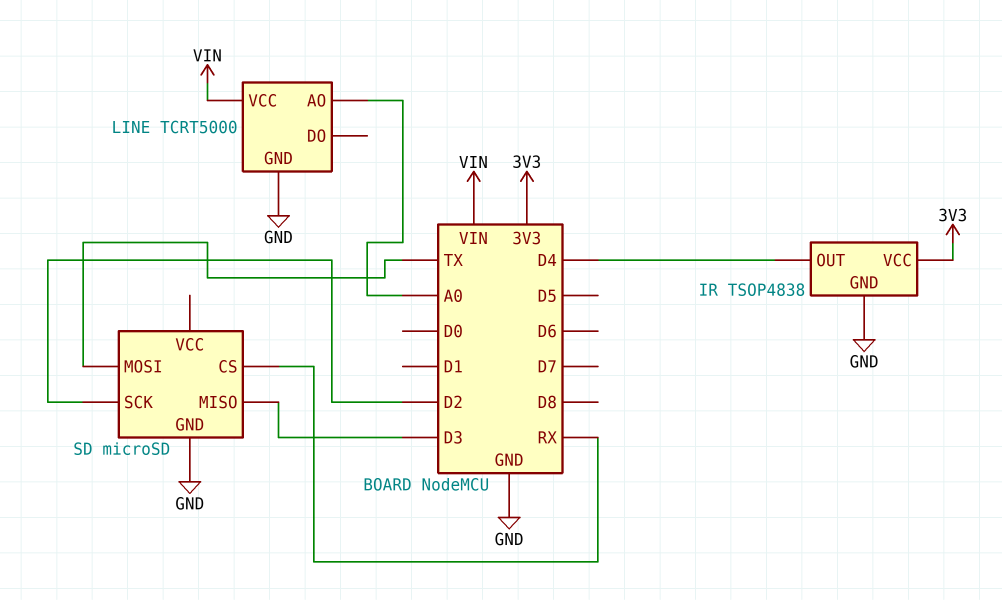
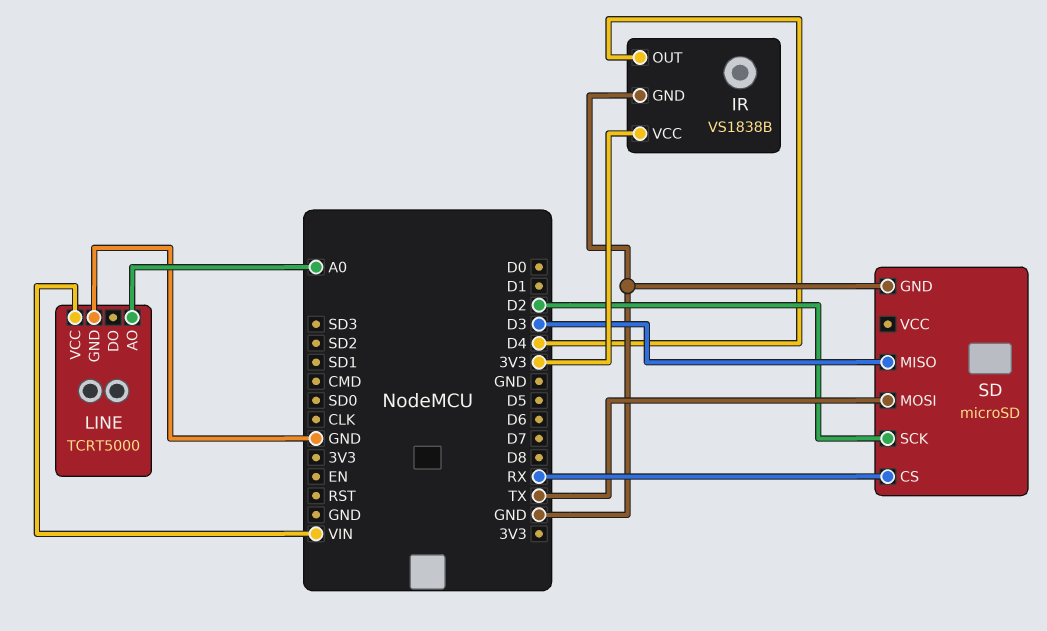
IR: TSOP4838 -> VS1838B

